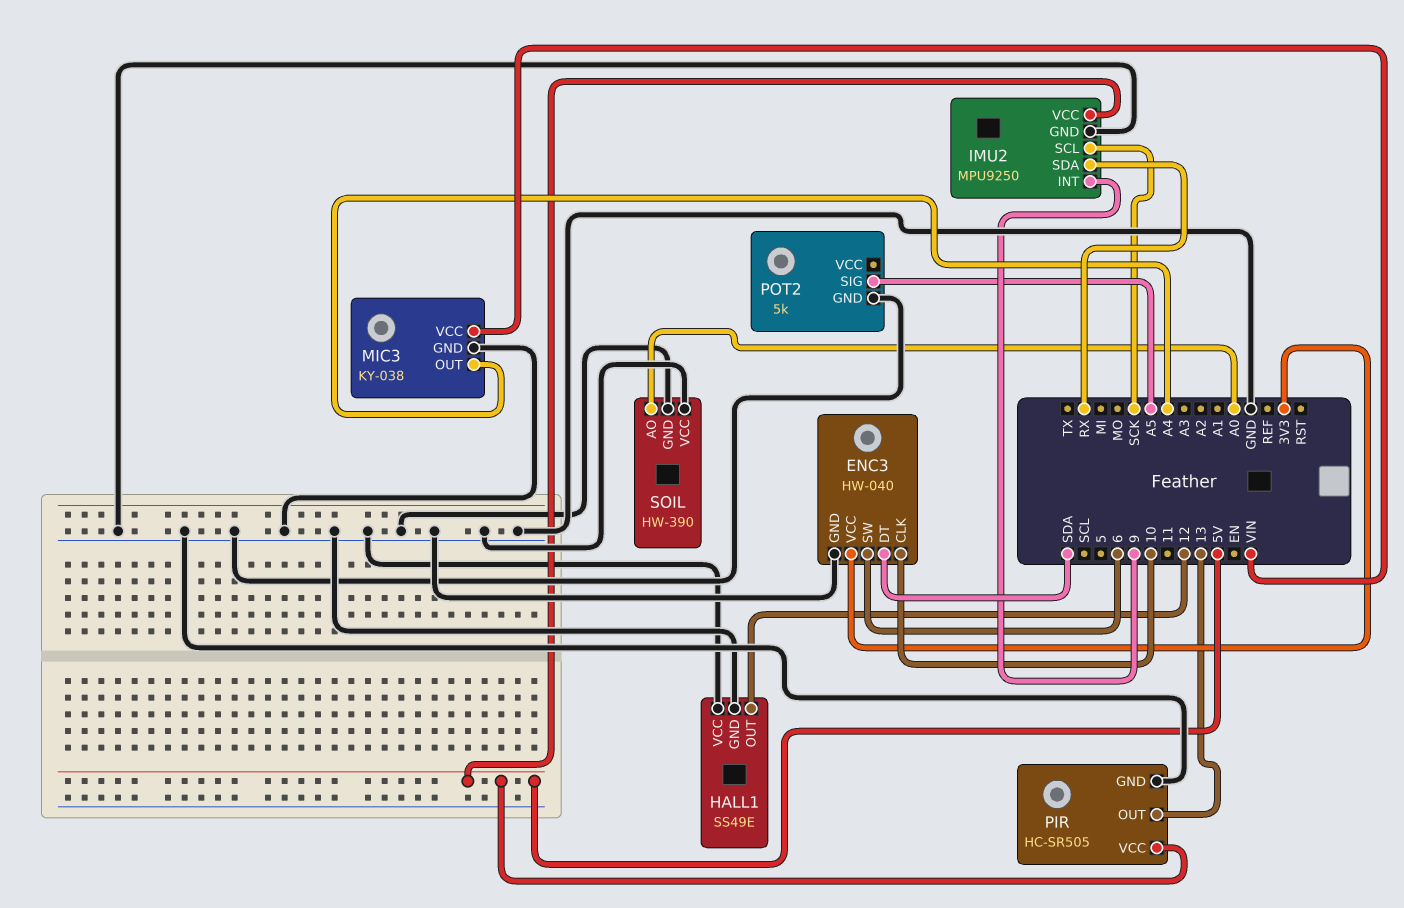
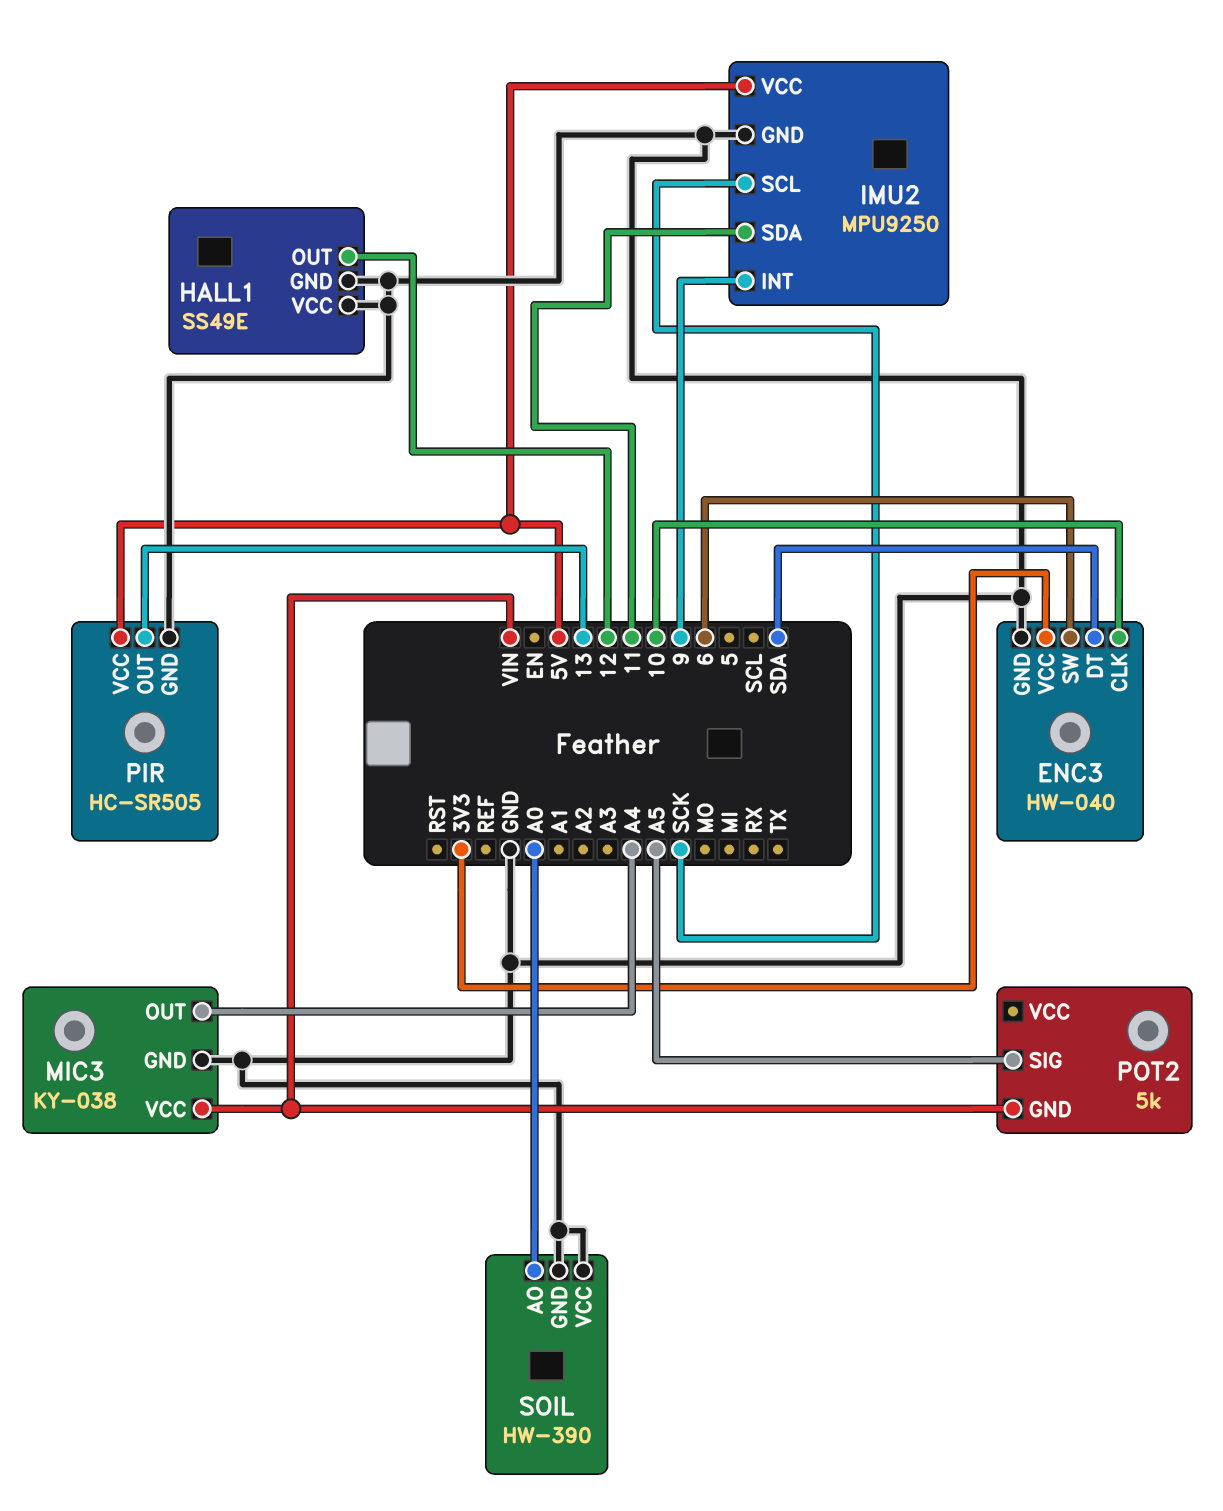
IMU2 pin SDA: RX -> 11
POT2 pin GND: GND -> VIN

